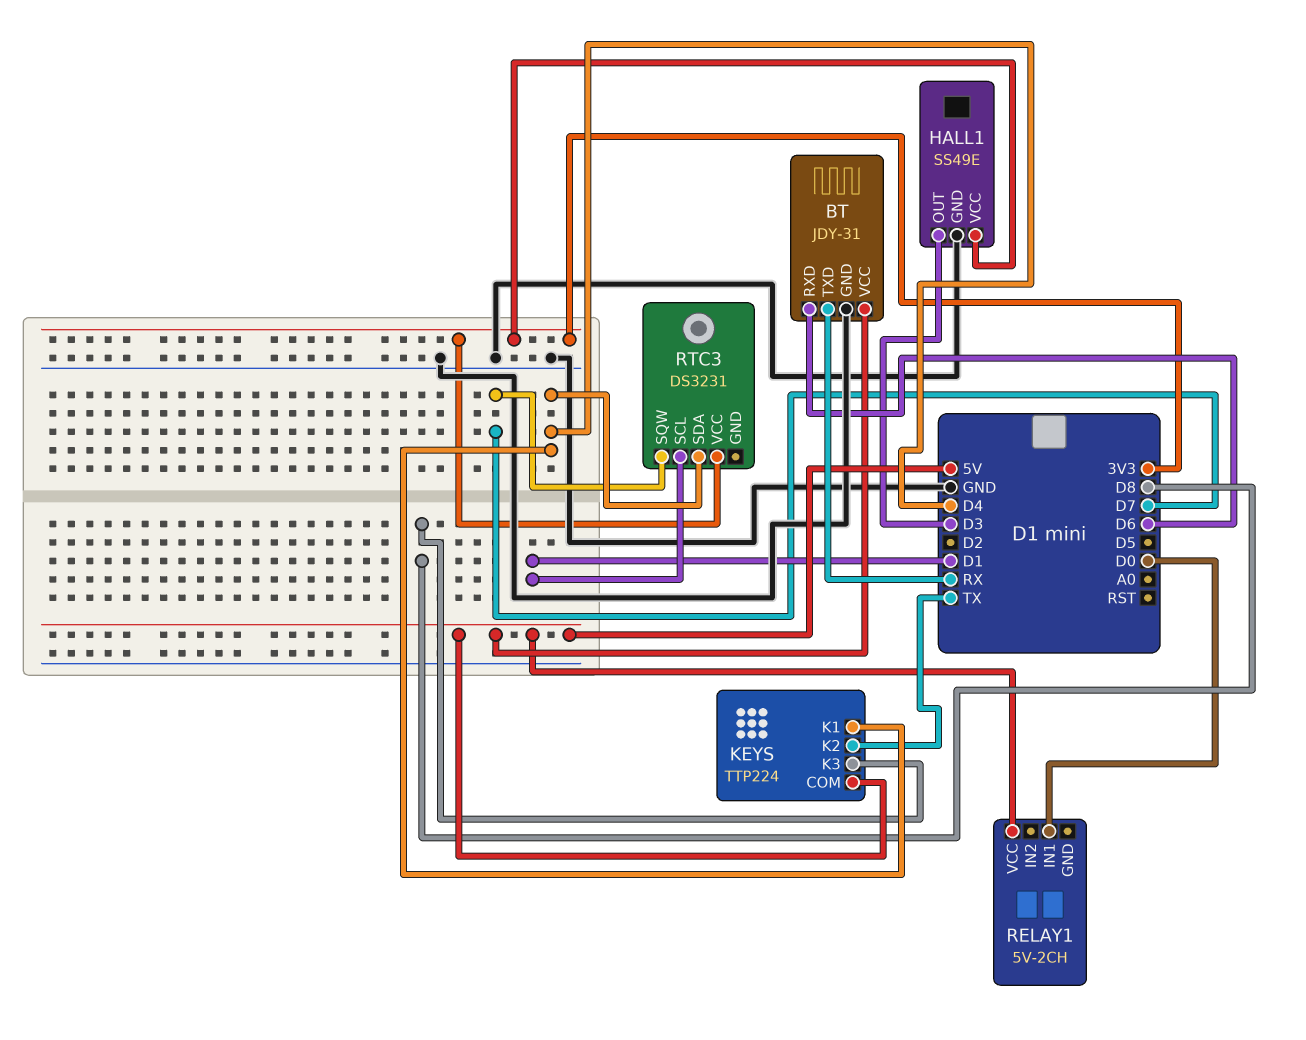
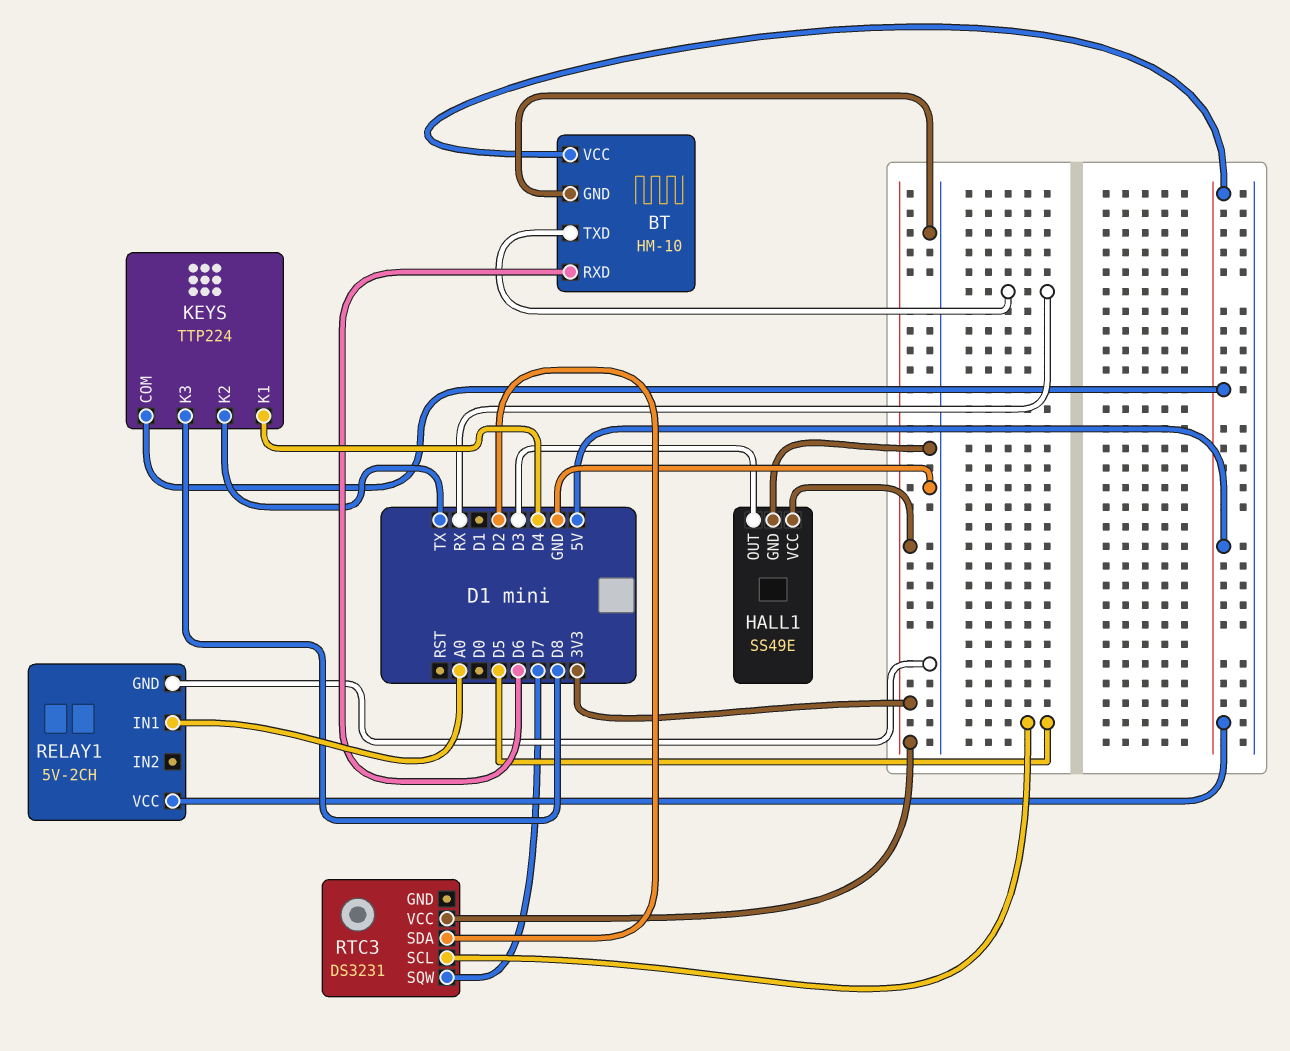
BT: JDY-31 -> HM-10
RELAY1 pin GND: none -> GND
RELAY1 pin IN1: D0 -> A0
RTC3 pin SCL: D1 -> D5
RTC3 pin SDA: D4 -> D2

